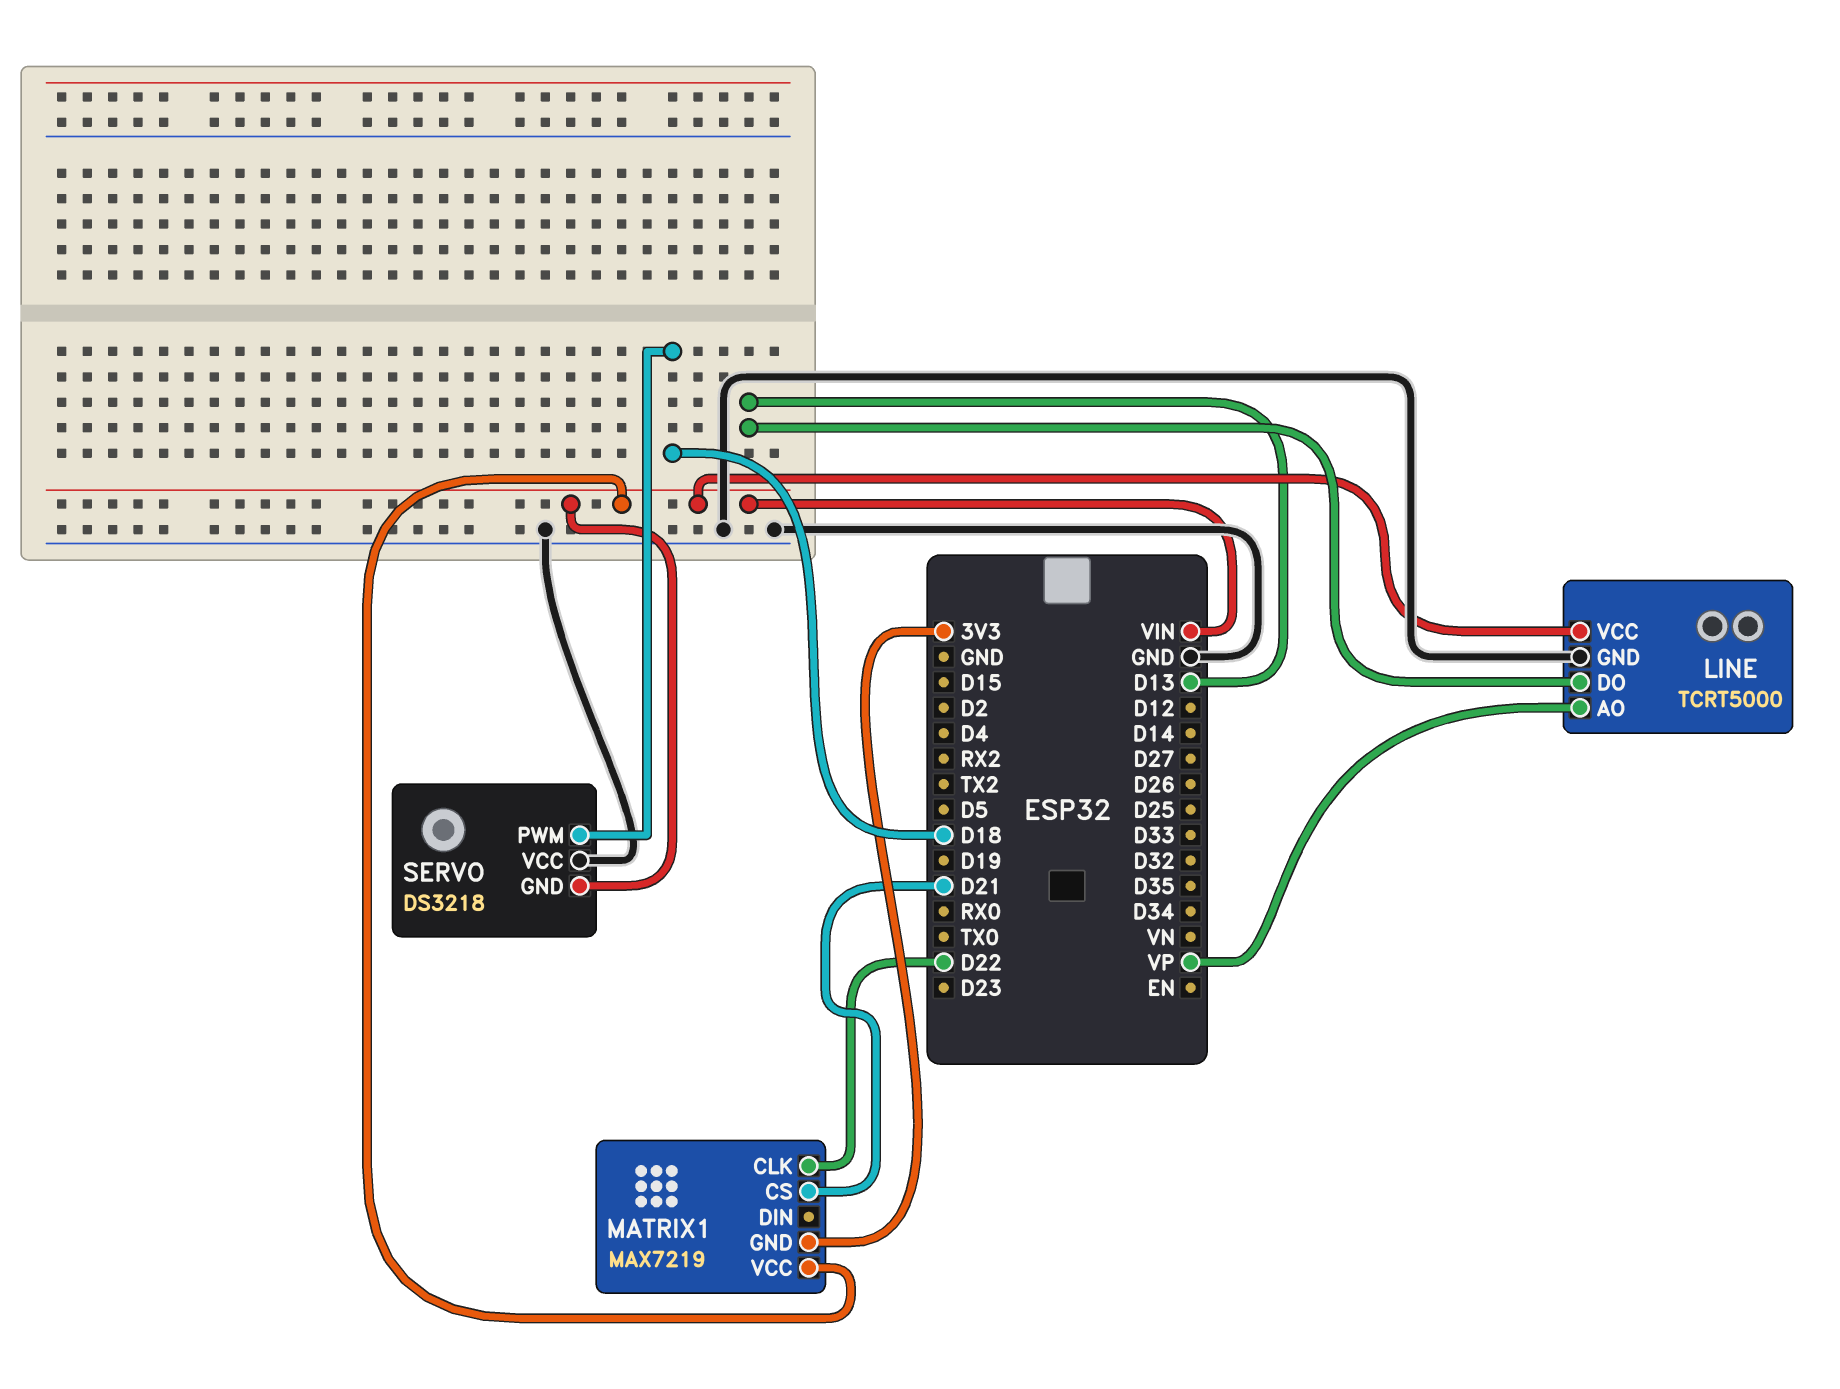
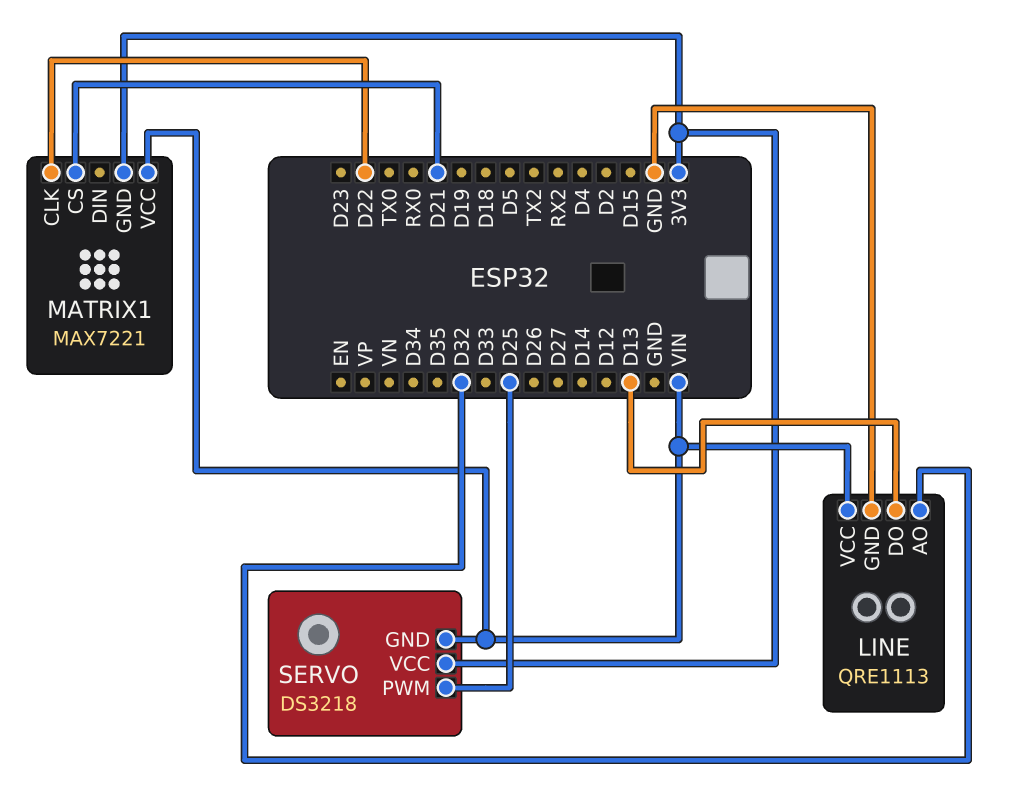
LINE: TCRT5000 -> QRE1113
LINE pin AO: VP -> D32
MATRIX1: MAX7219 -> MAX7221
SERVO pin PWM: D18 -> D25
SERVO pin VCC: GND -> 3V3

